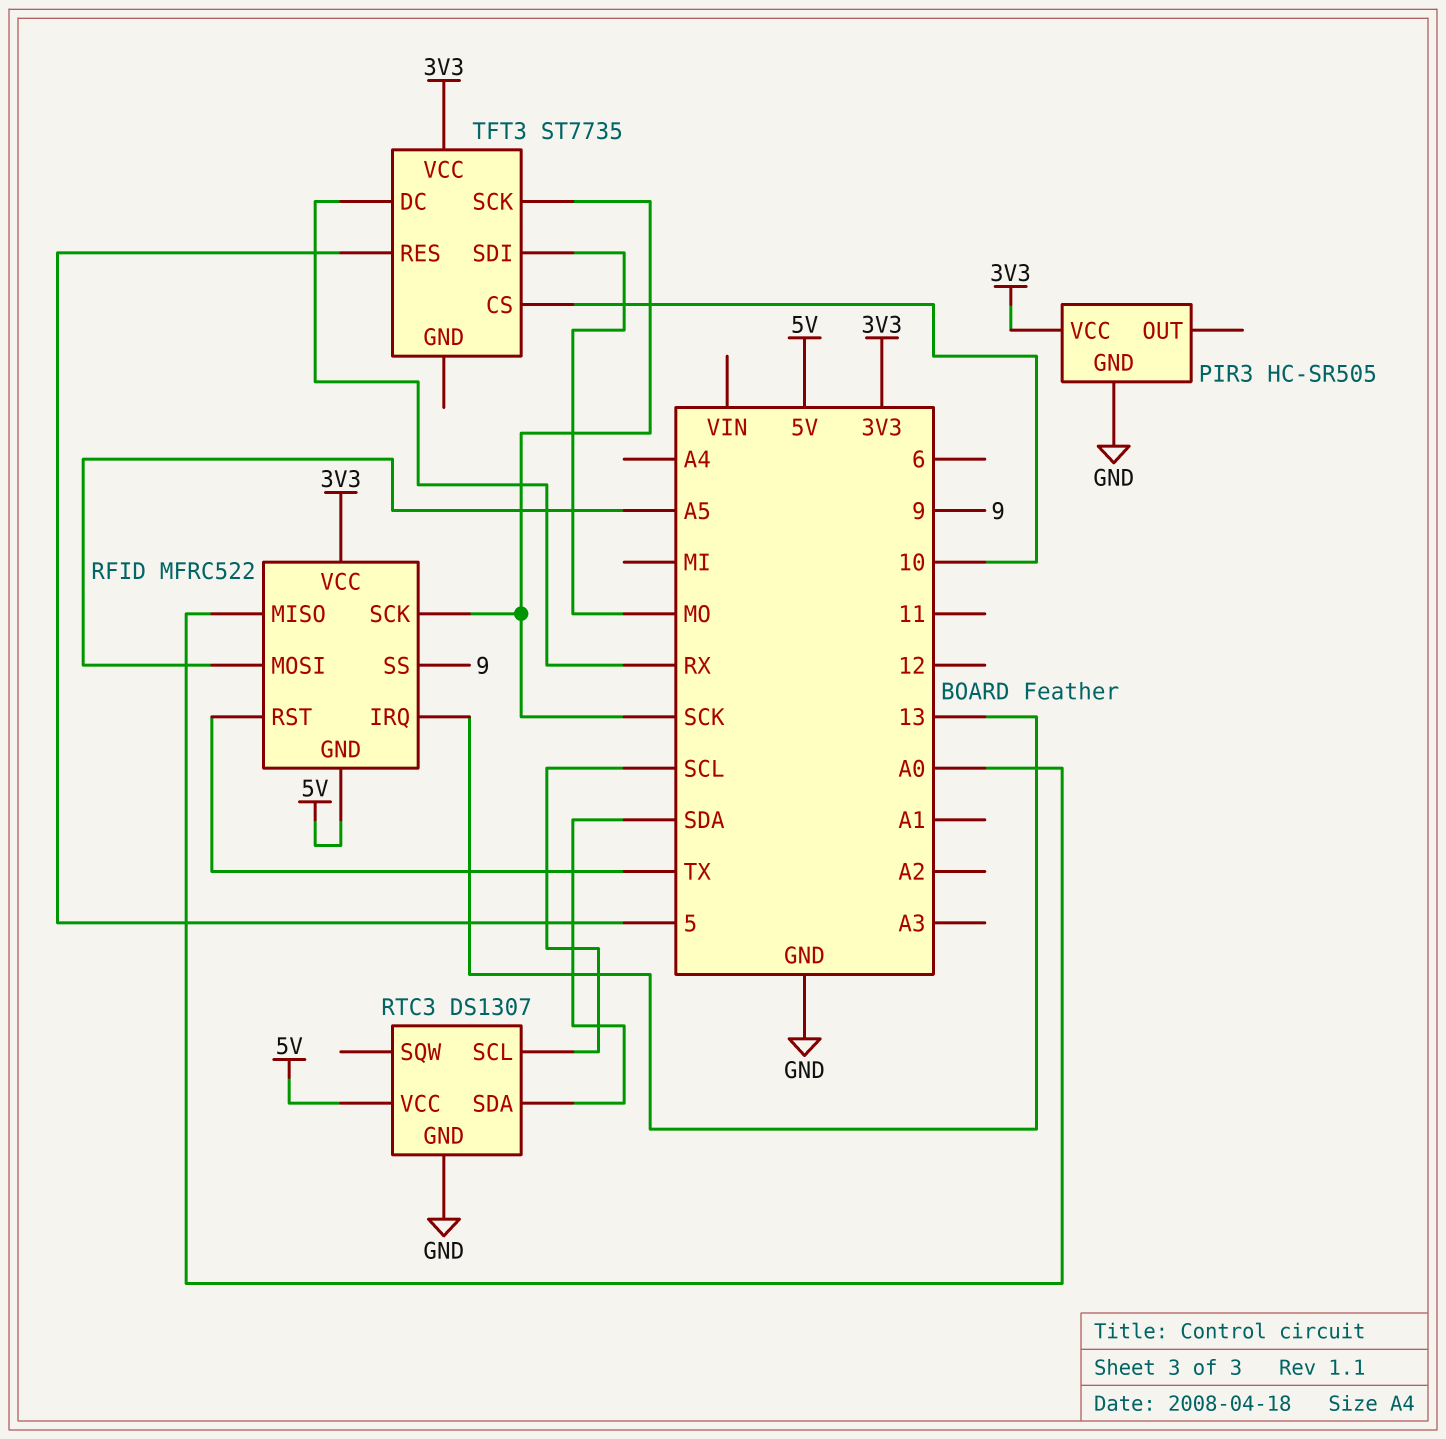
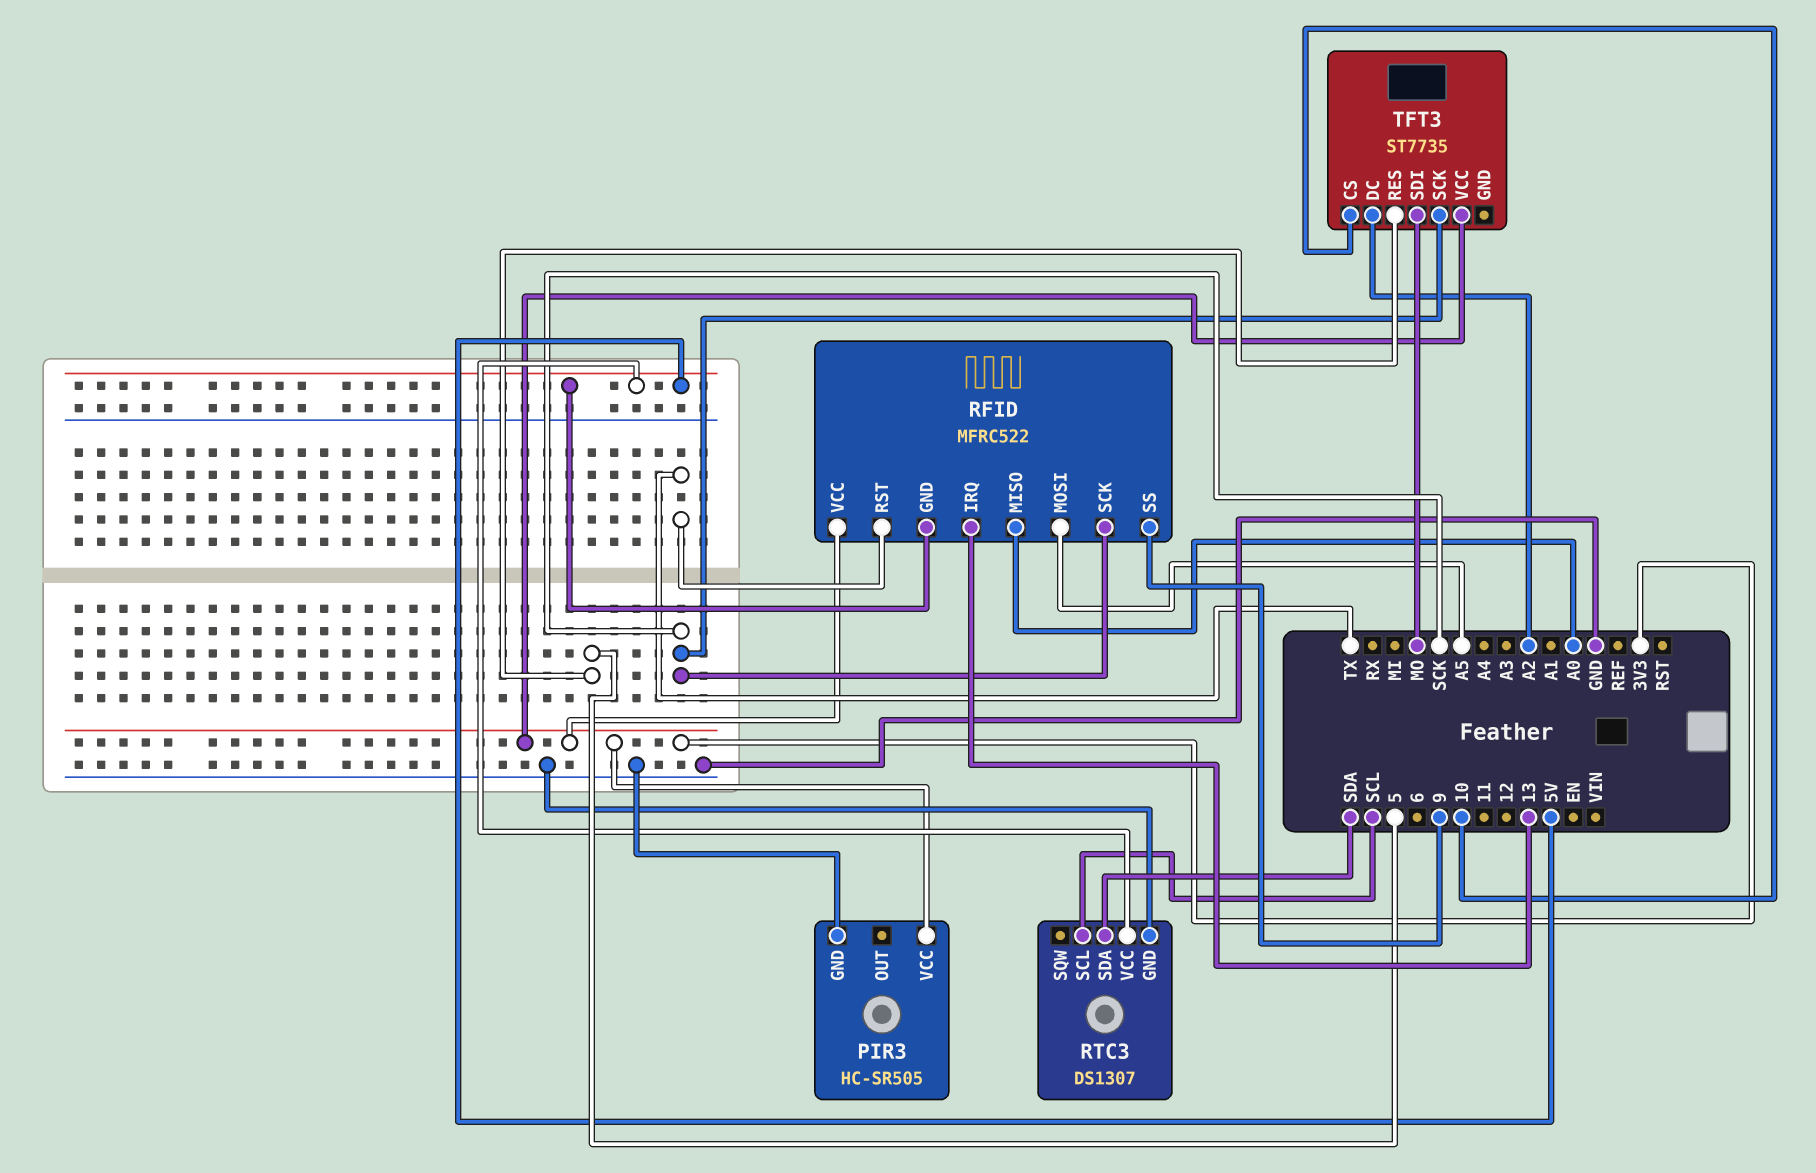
TFT3 pin DC: RX -> A2

